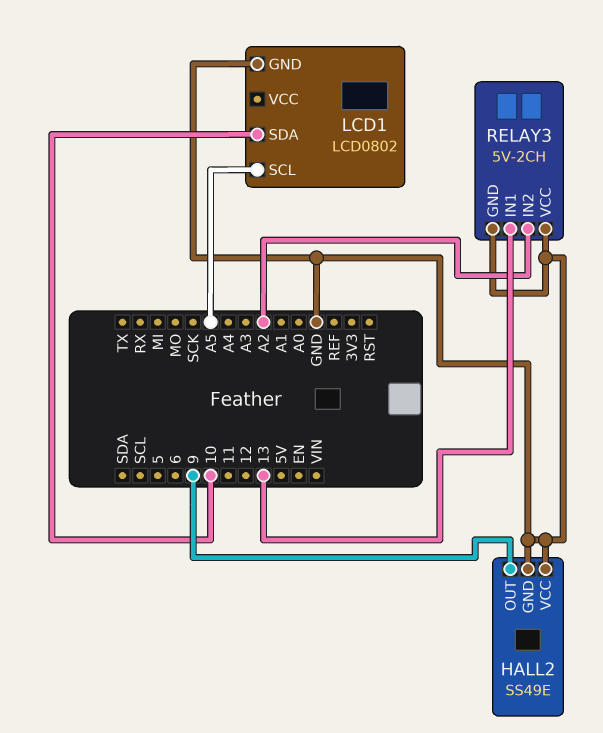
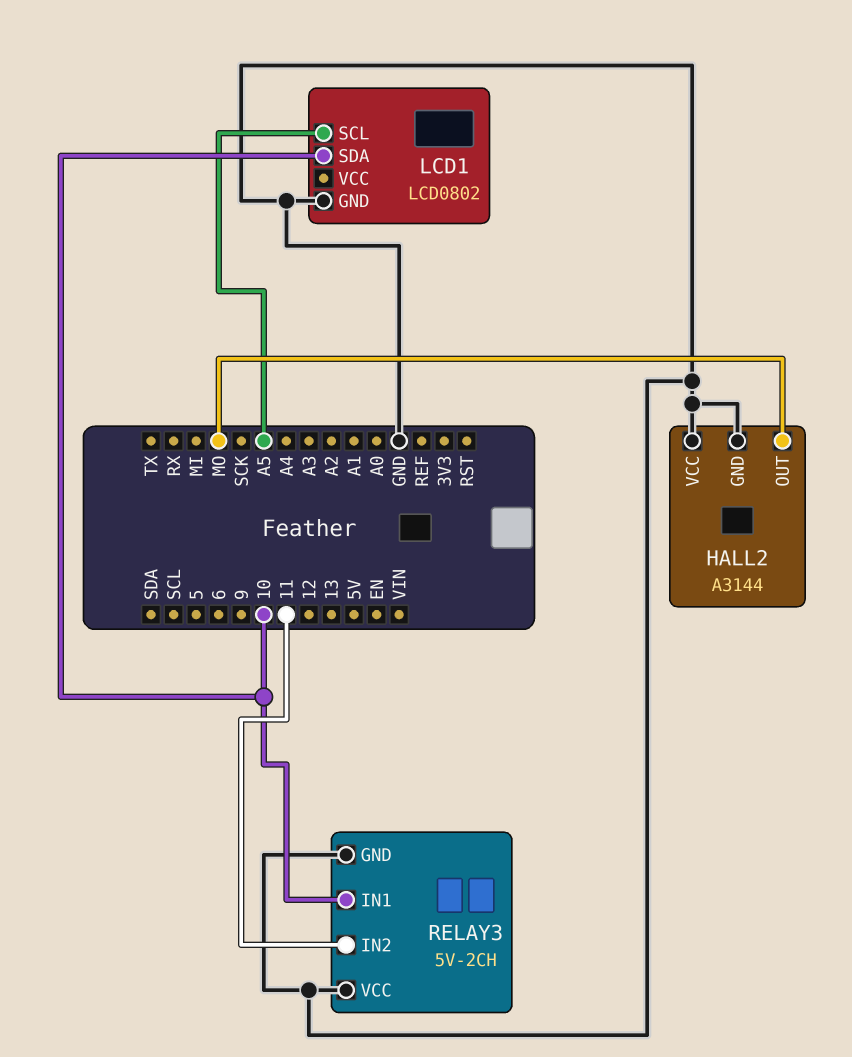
HALL2: SS49E -> A3144
HALL2 pin OUT: 9 -> MO
RELAY3 pin IN1: 13 -> 10
RELAY3 pin IN2: A2 -> 11

